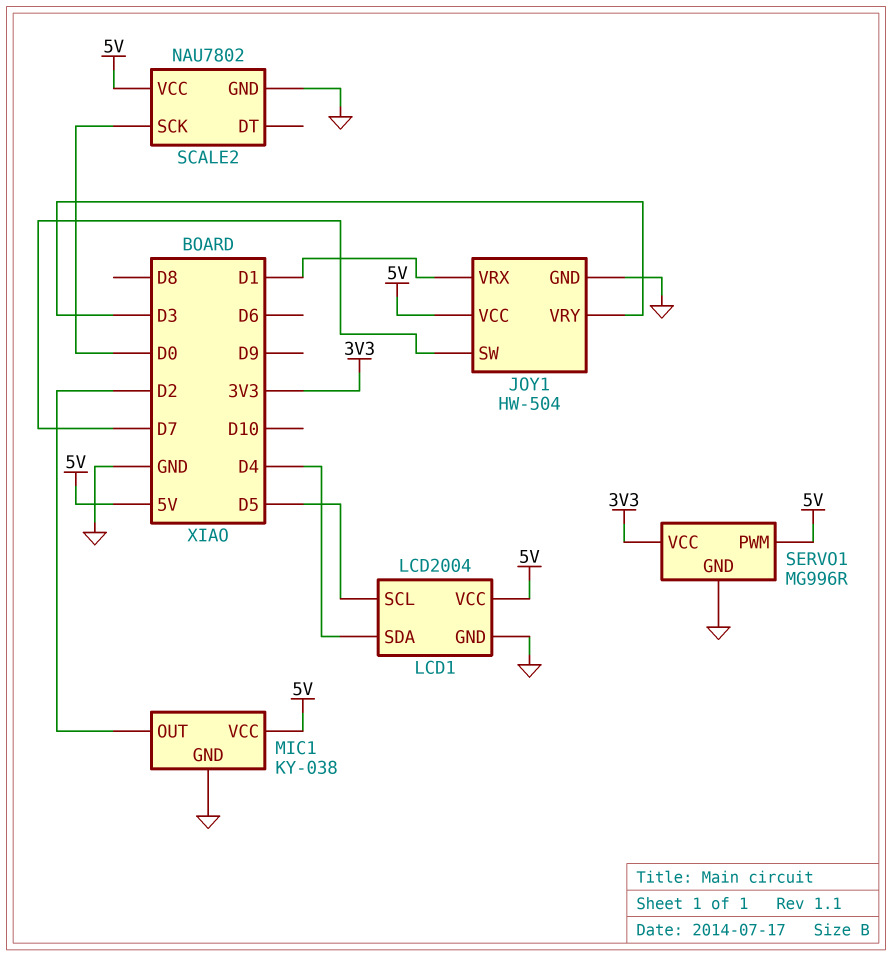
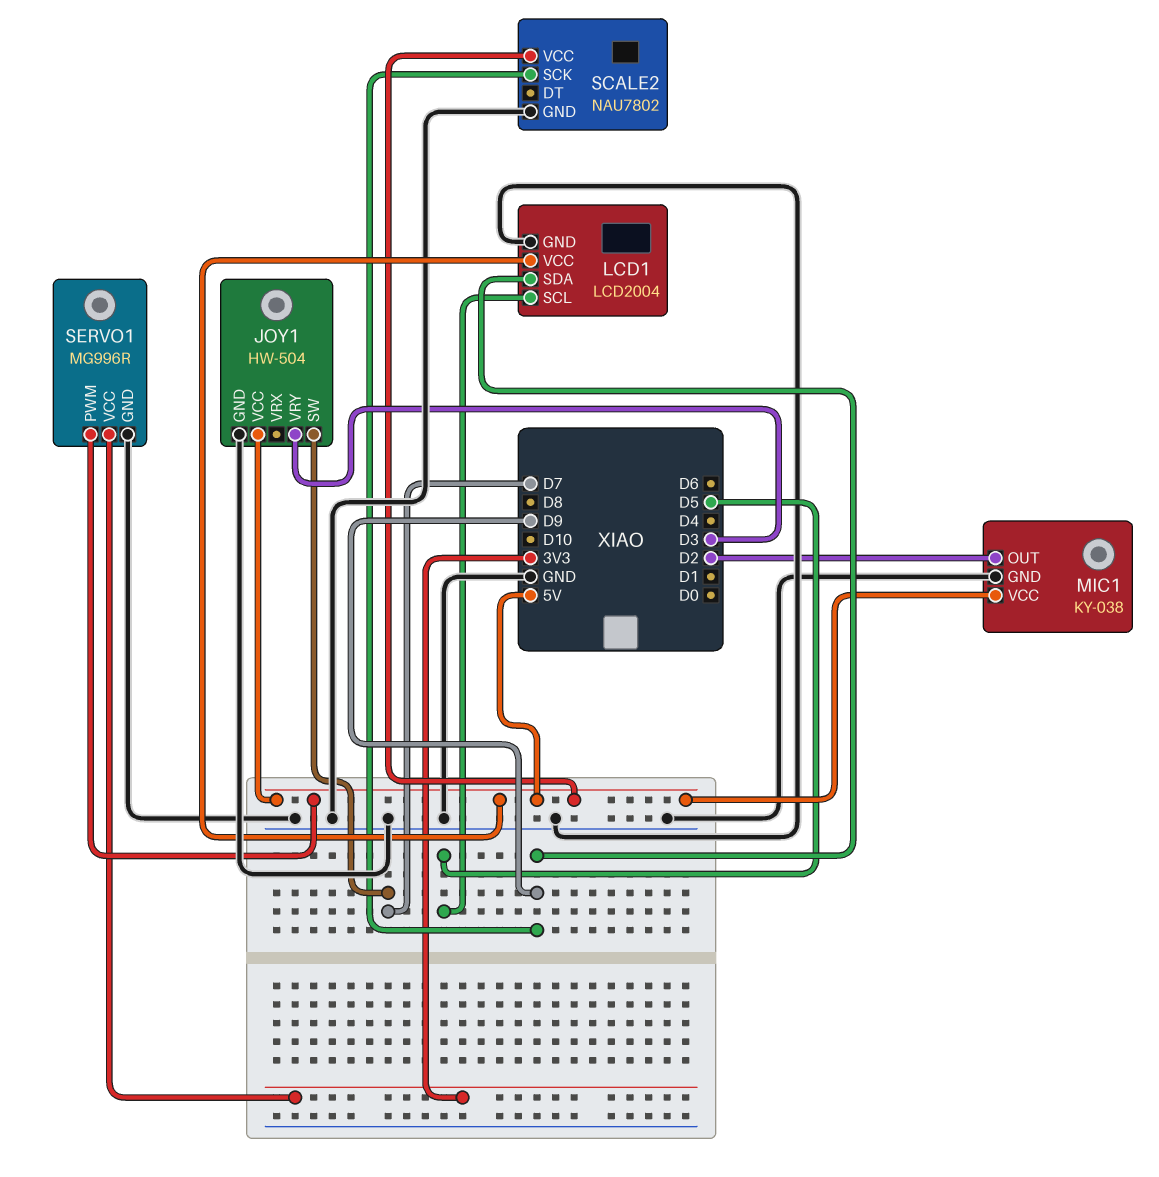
JOY1 pin VRX: D1 -> none
LCD1 pin SDA: D4 -> D9
SCALE2 pin SCK: D0 -> D9

